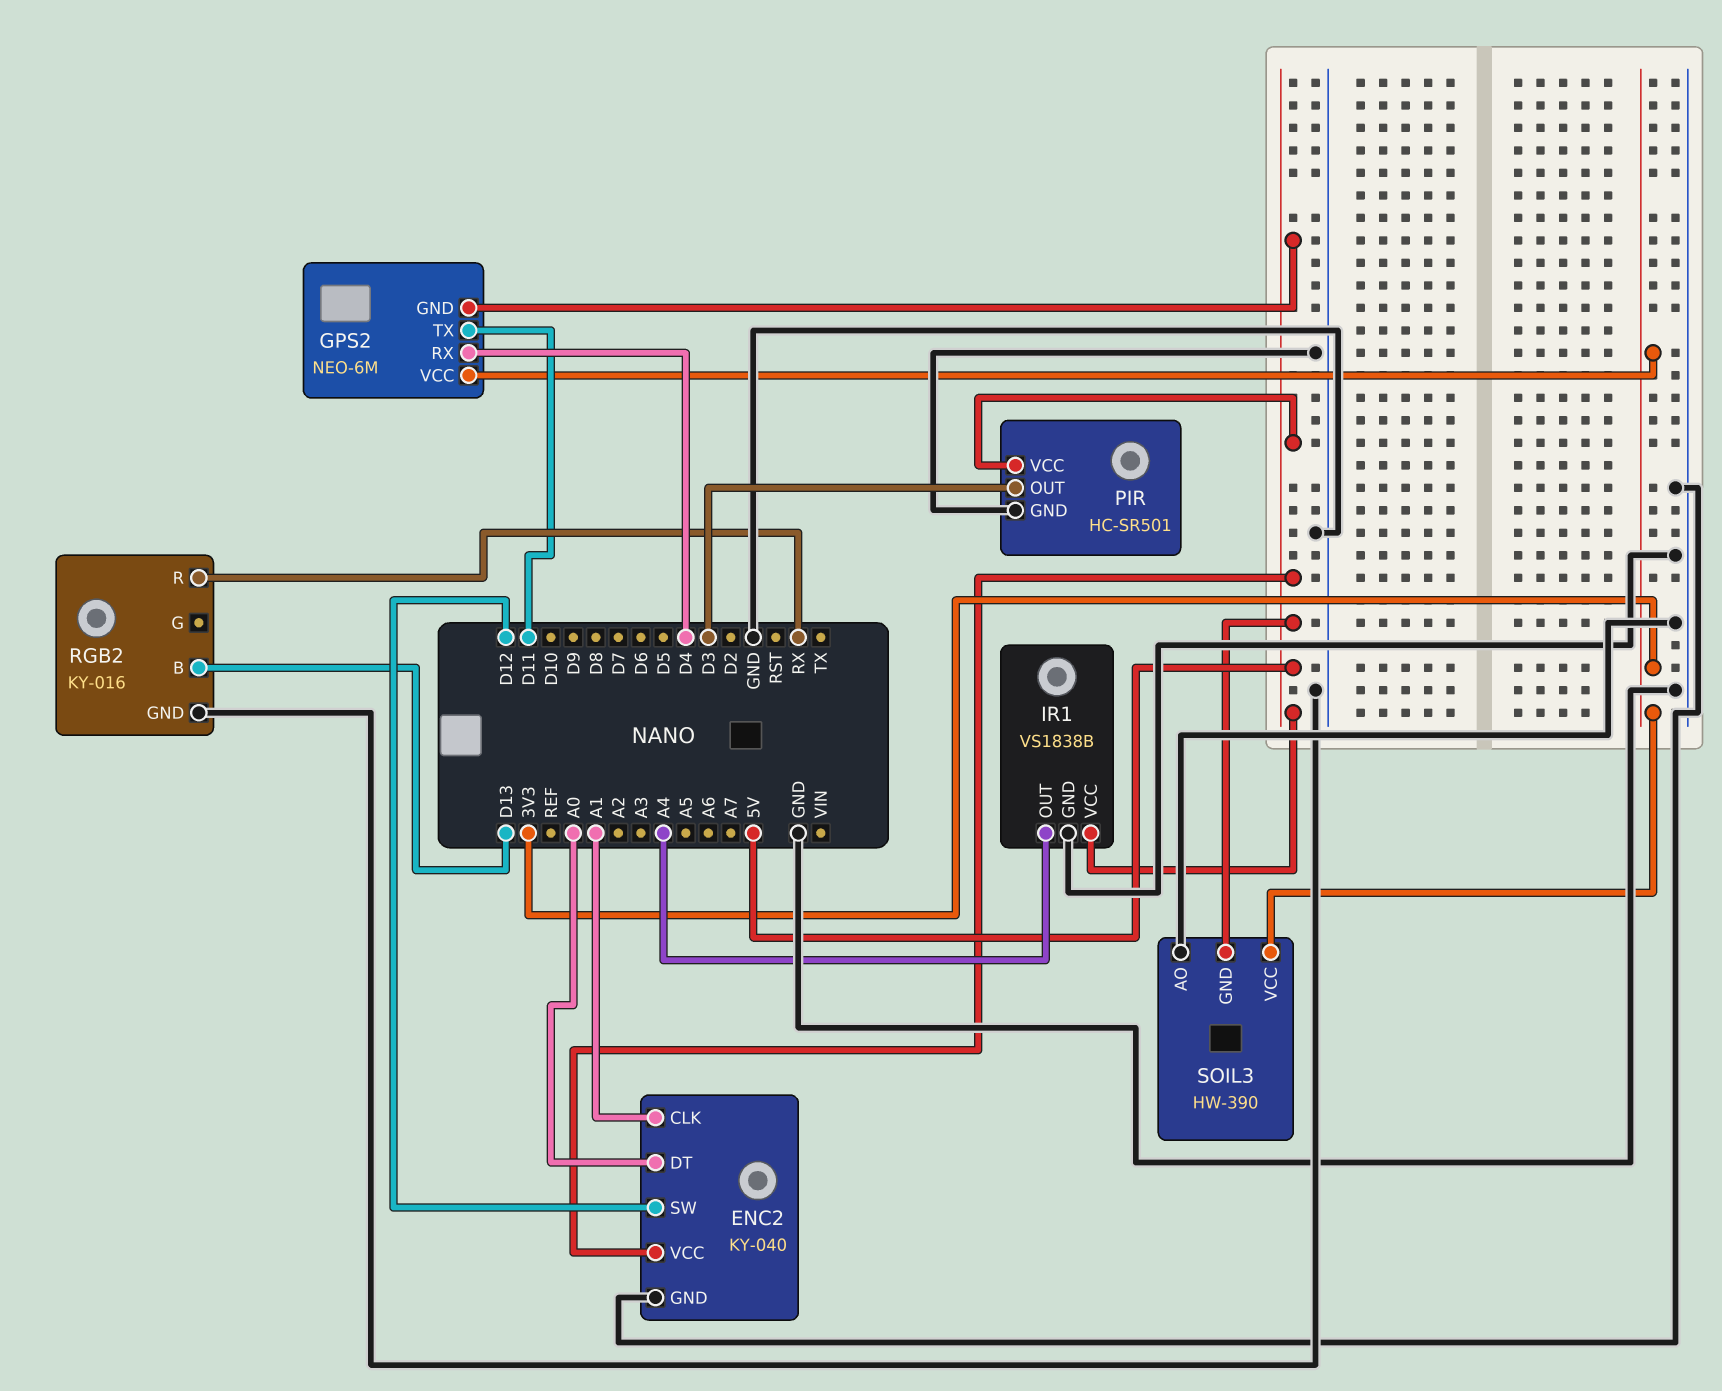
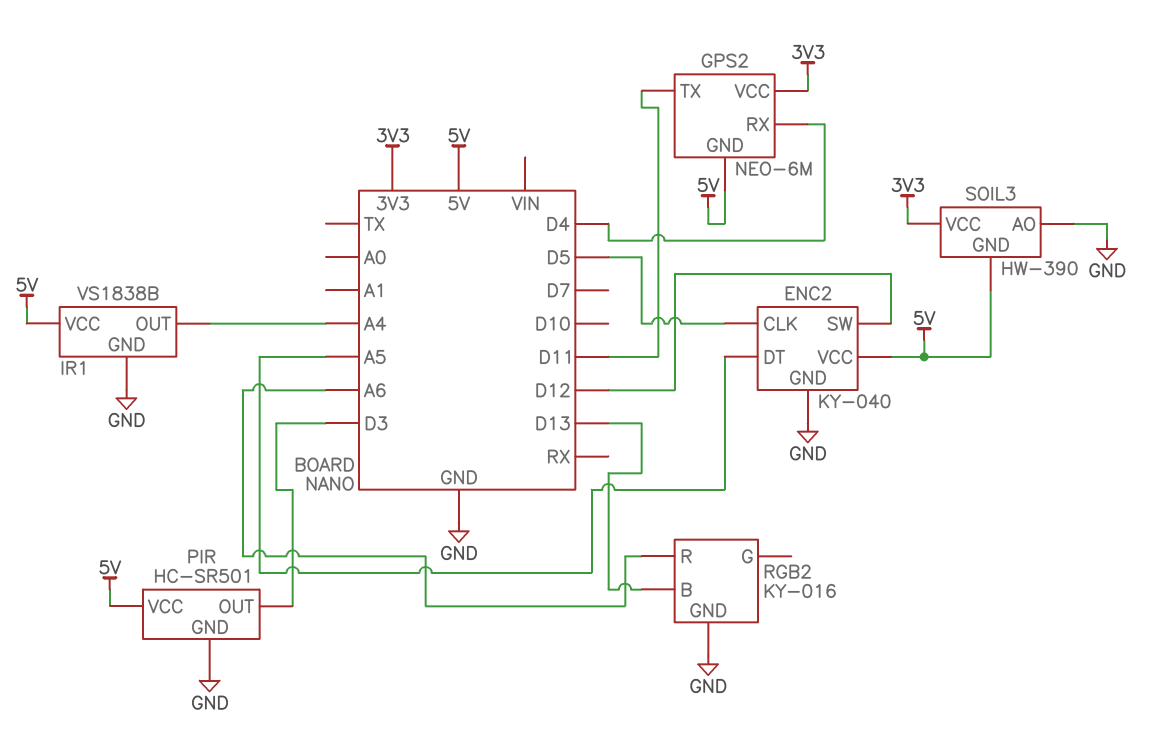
ENC2 pin CLK: A1 -> D5
ENC2 pin DT: A0 -> A5
RGB2 pin R: RX -> A6

